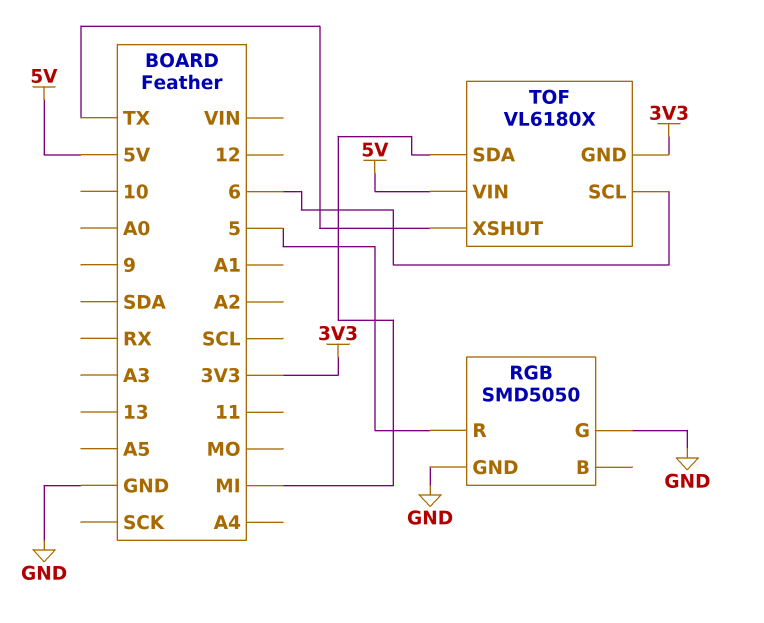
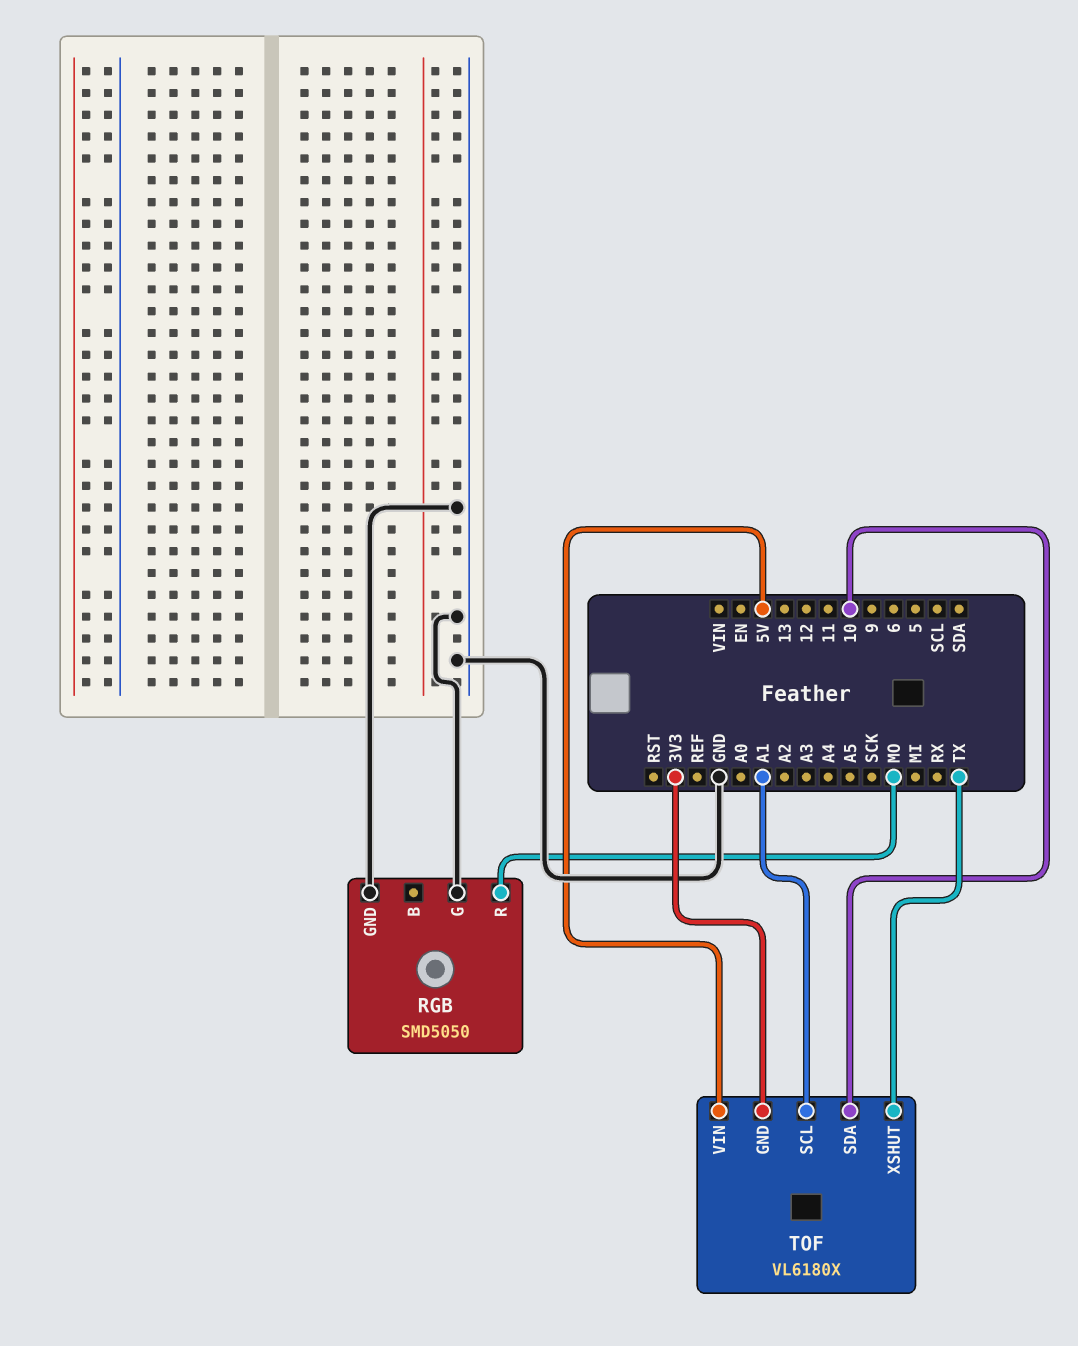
RGB pin R: 5 -> MO
TOF pin SCL: 6 -> A1
TOF pin SDA: MI -> 10

